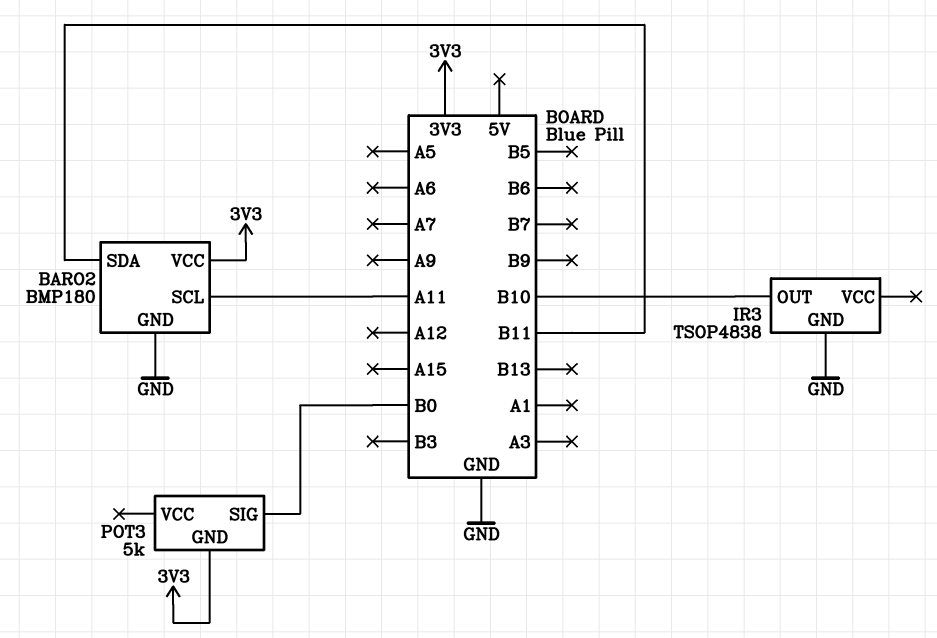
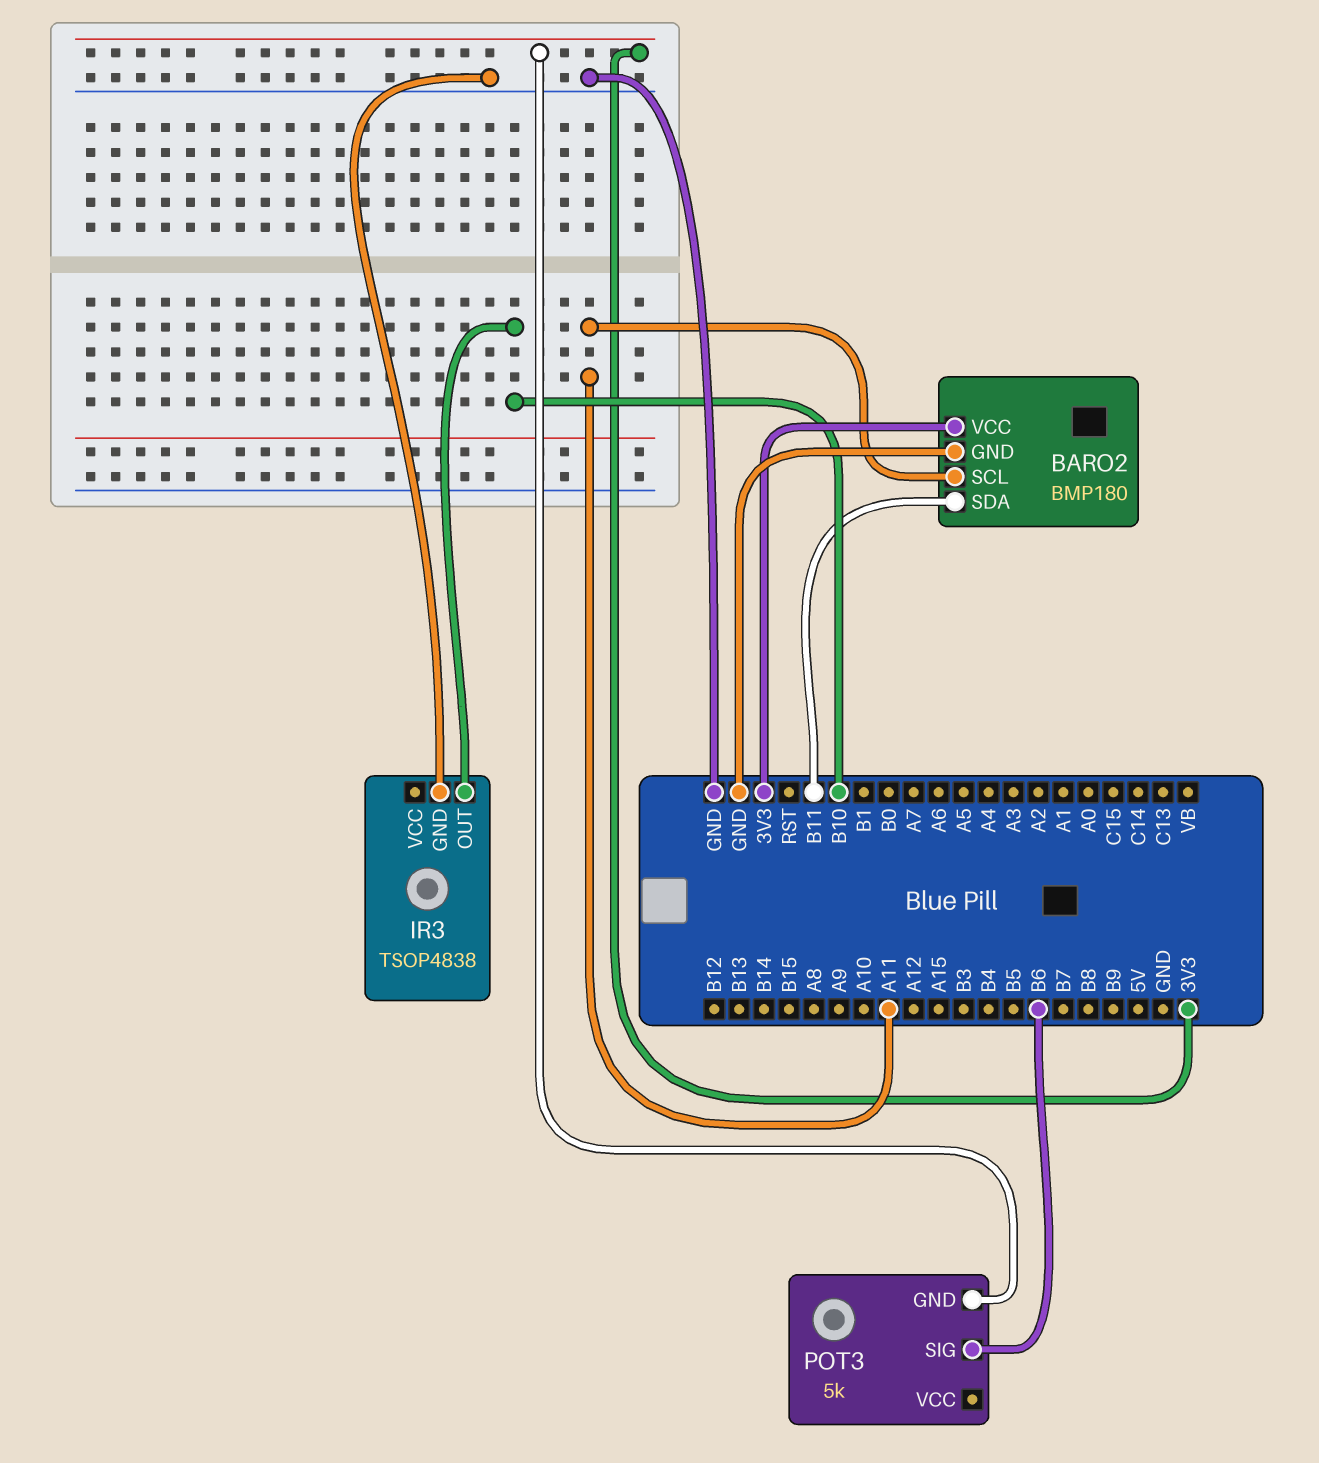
POT3 pin SIG: B0 -> B6

